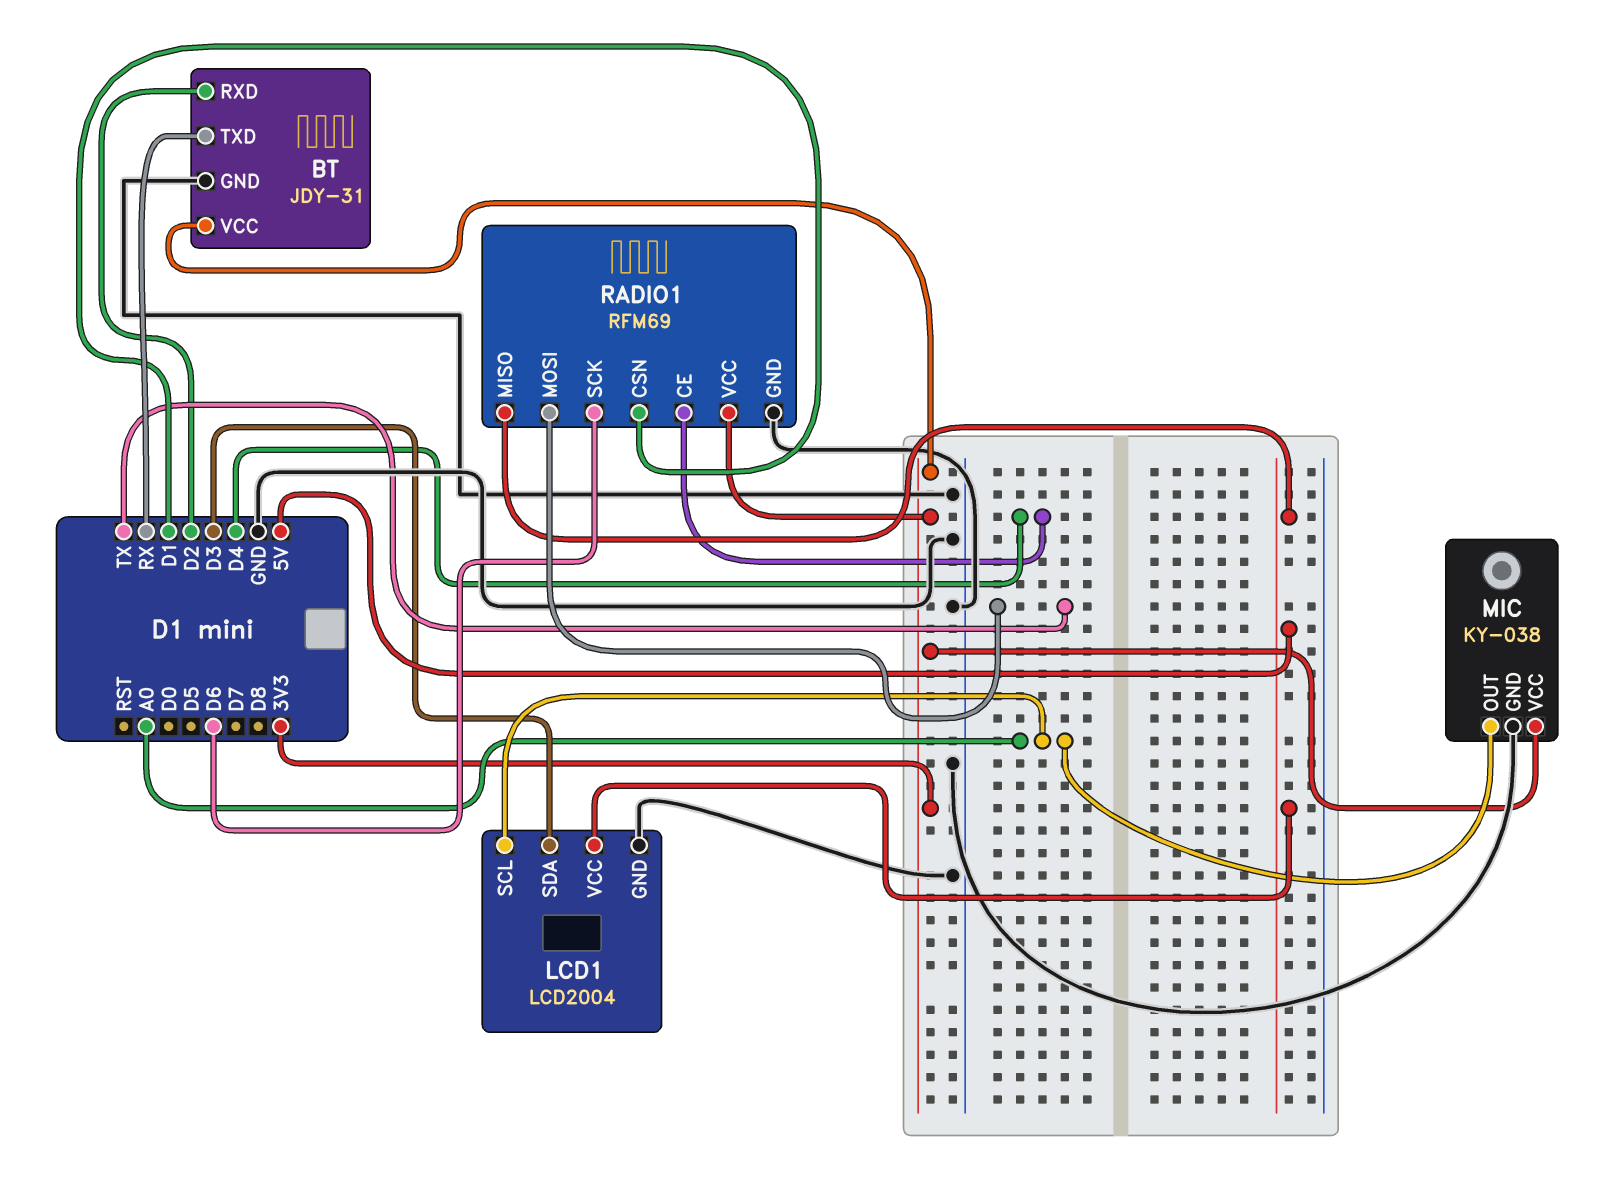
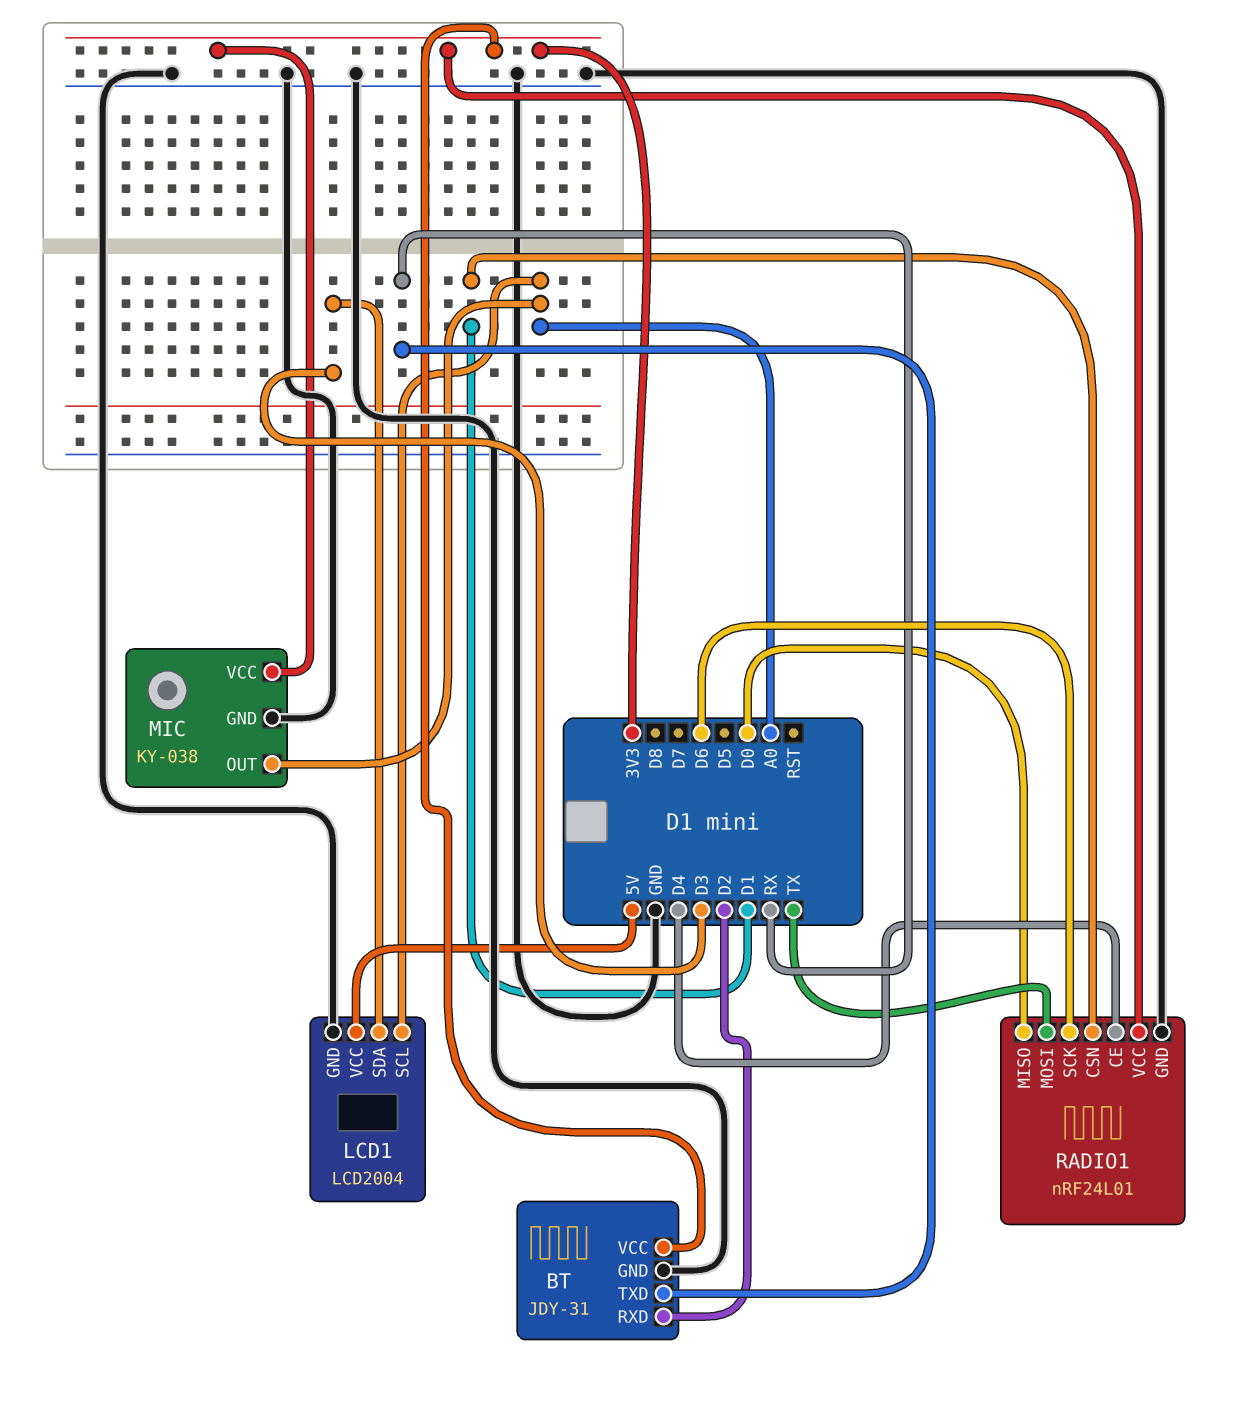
RADIO1: RFM69 -> nRF24L01
RADIO1 pin MISO: 5V -> D0

